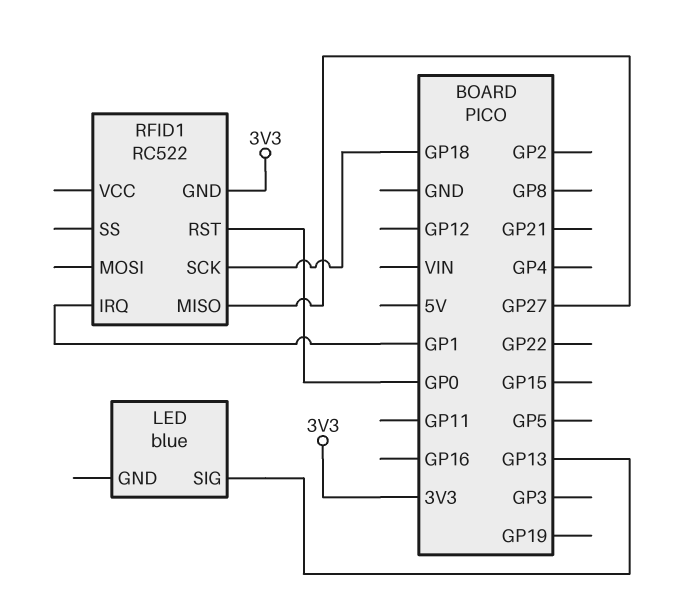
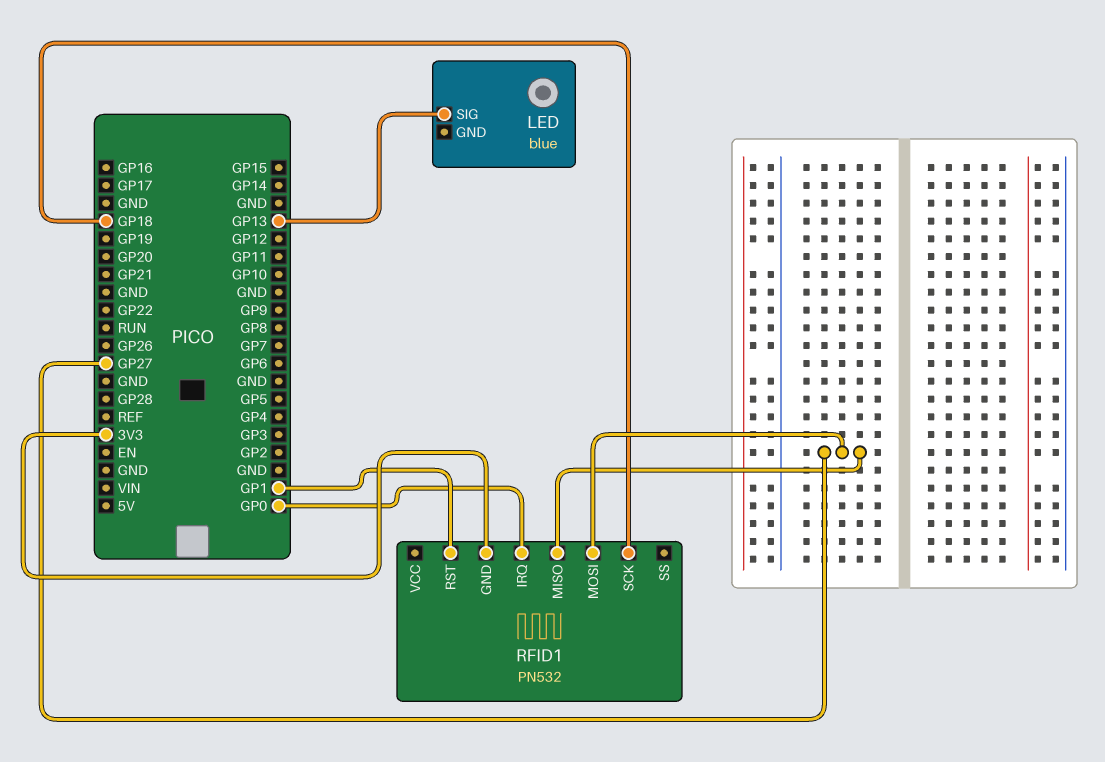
RFID1: RC522 -> PN532
RFID1 pin IRQ: GP1 -> GP0
RFID1 pin MOSI: none -> GP27
RFID1 pin RST: GP0 -> GP1

